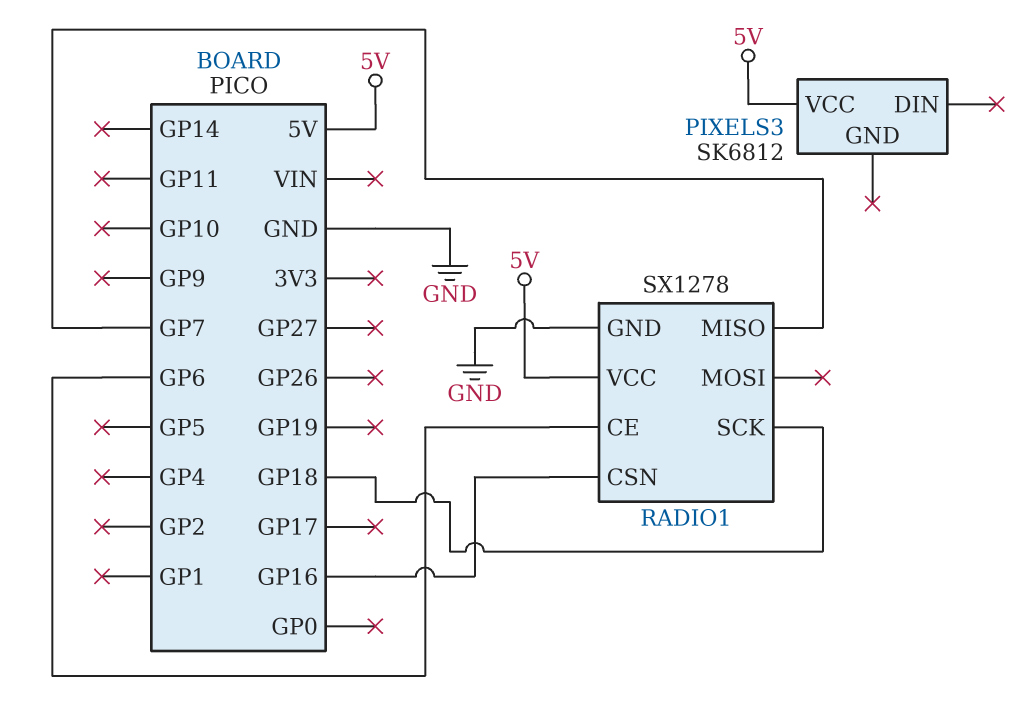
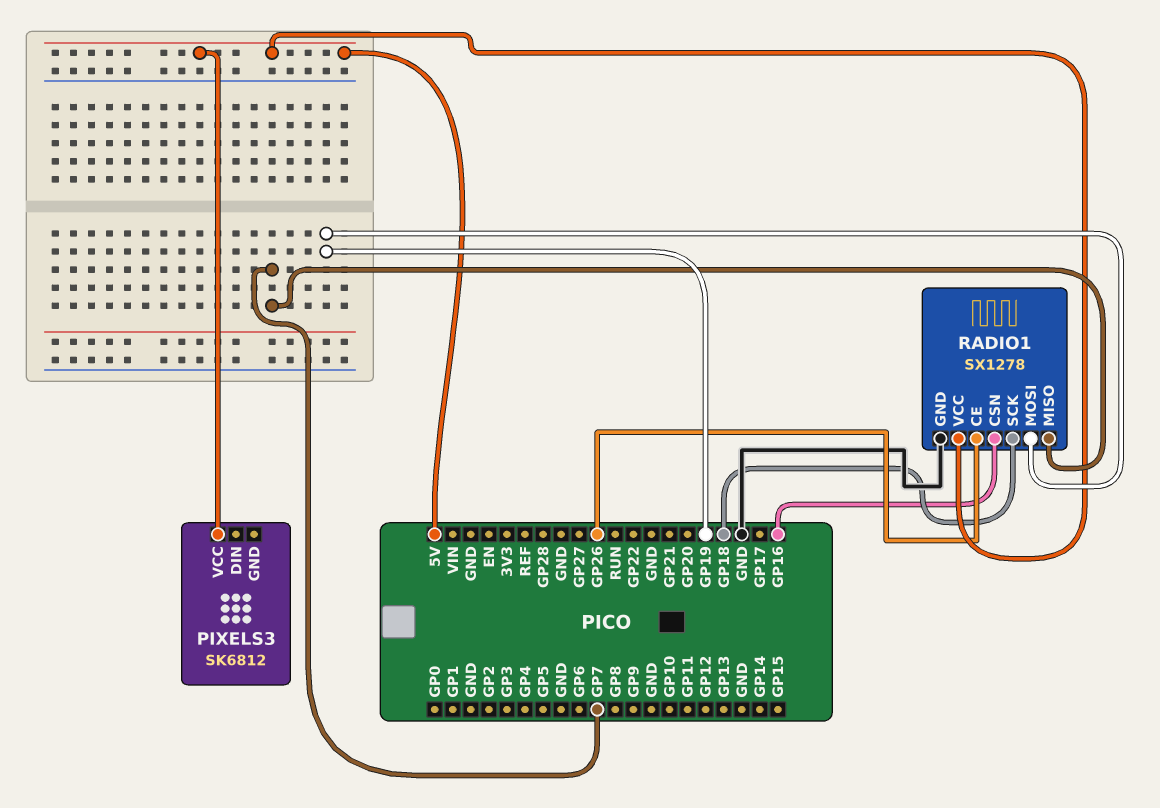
RADIO1 pin CE: GP6 -> GP26
RADIO1 pin MOSI: none -> GP19

